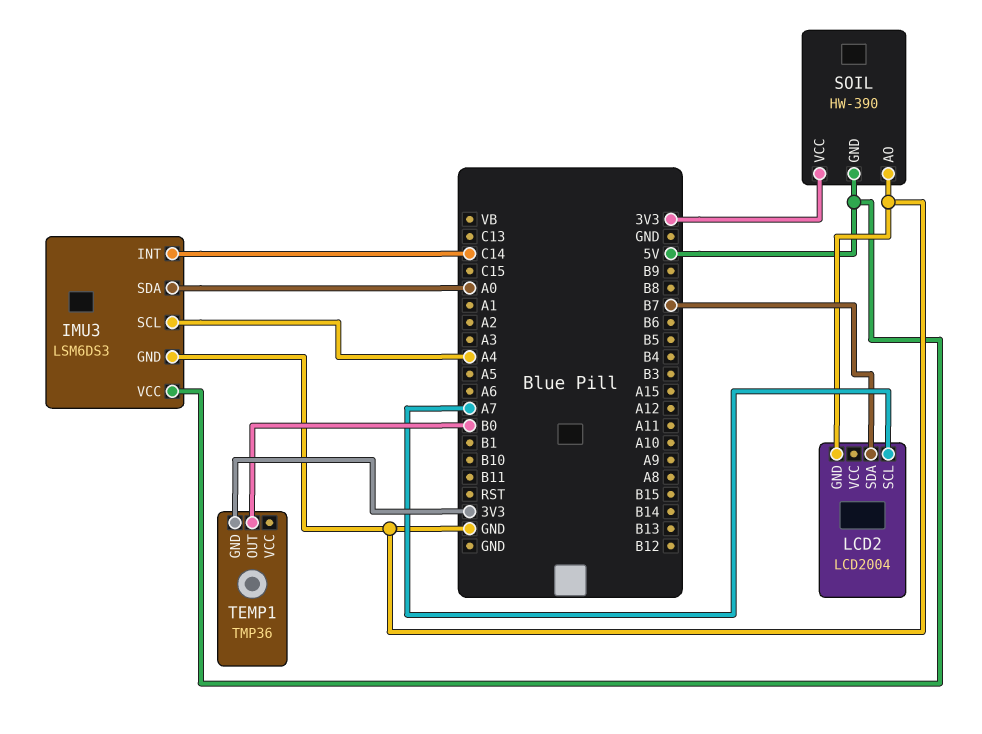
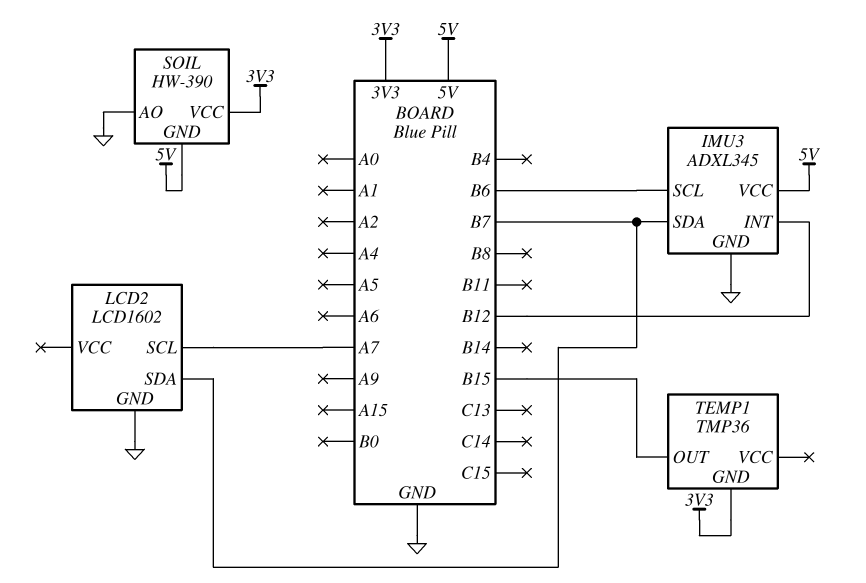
IMU3: LSM6DS3 -> ADXL345
IMU3 pin INT: C14 -> B12
IMU3 pin SCL: A4 -> B6
IMU3 pin SDA: A0 -> B7
LCD2: LCD2004 -> LCD1602
TEMP1 pin OUT: B0 -> B15

